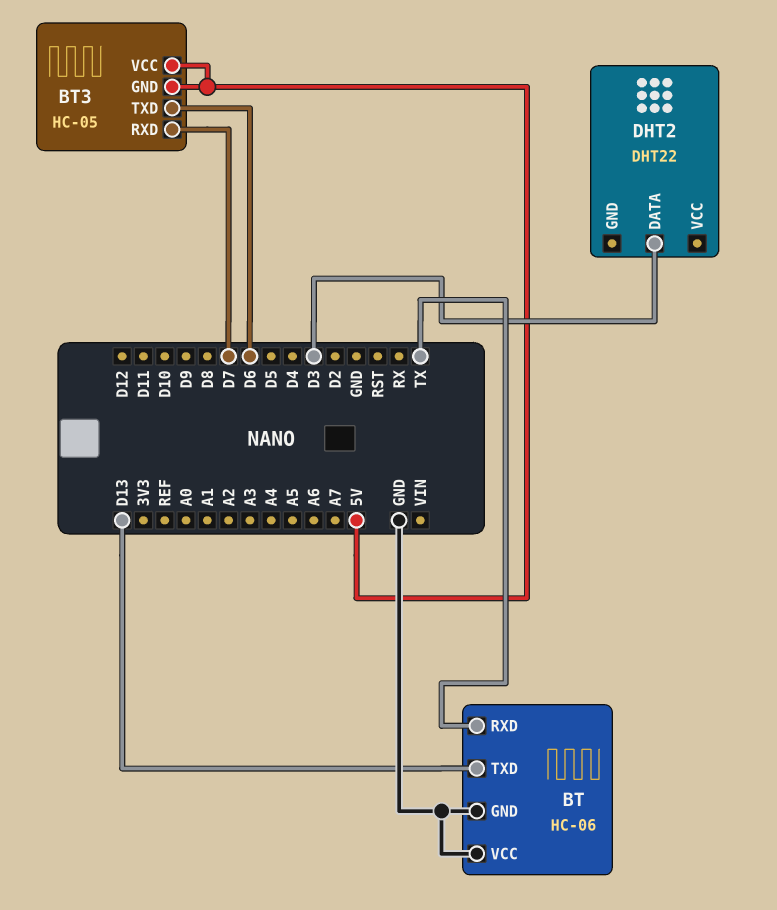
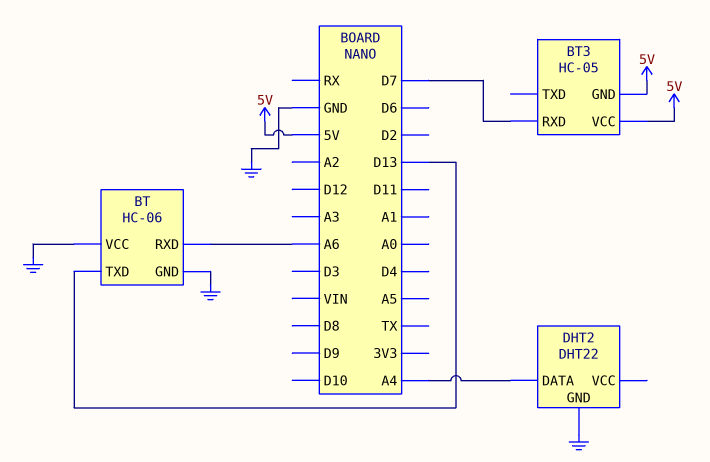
BT pin RXD: TX -> A6
BT3 pin TXD: D6 -> none
DHT2 pin DATA: D3 -> A4
DHT2 pin GND: none -> GND

